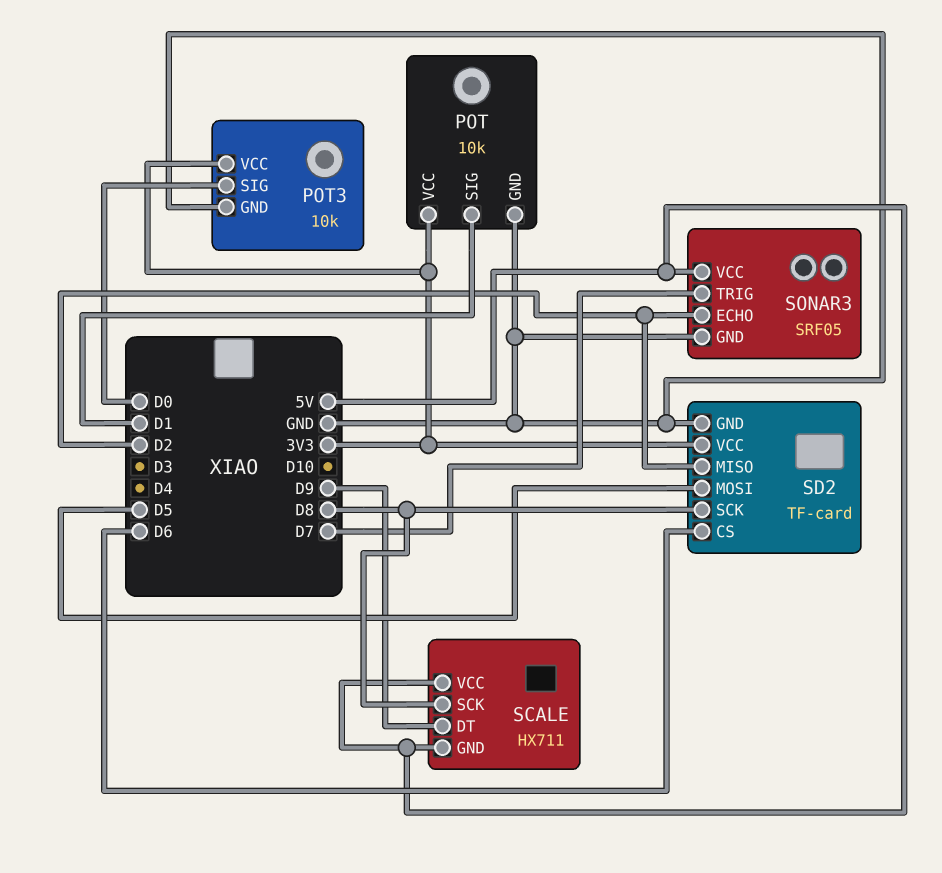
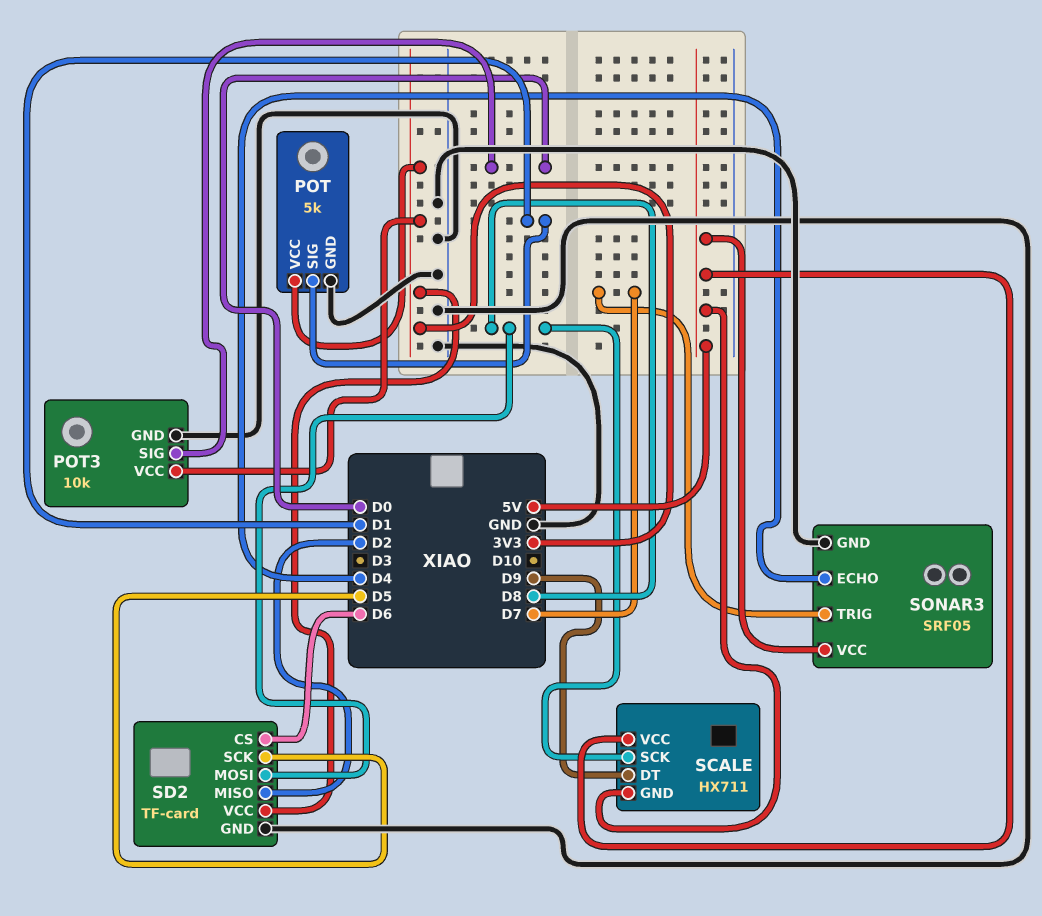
POT: 10k -> 5k
SD2 pin MOSI: D5 -> D8
SD2 pin SCK: D8 -> D5
SONAR3 pin ECHO: D2 -> D4

